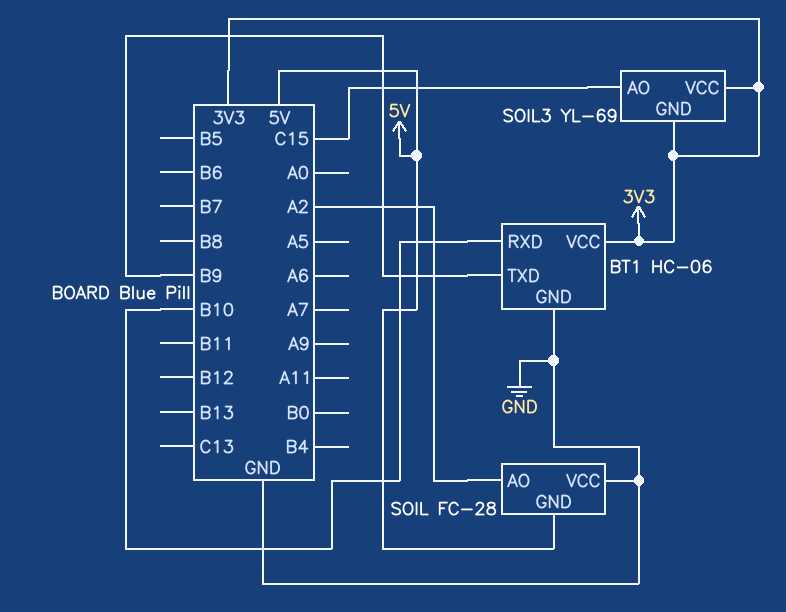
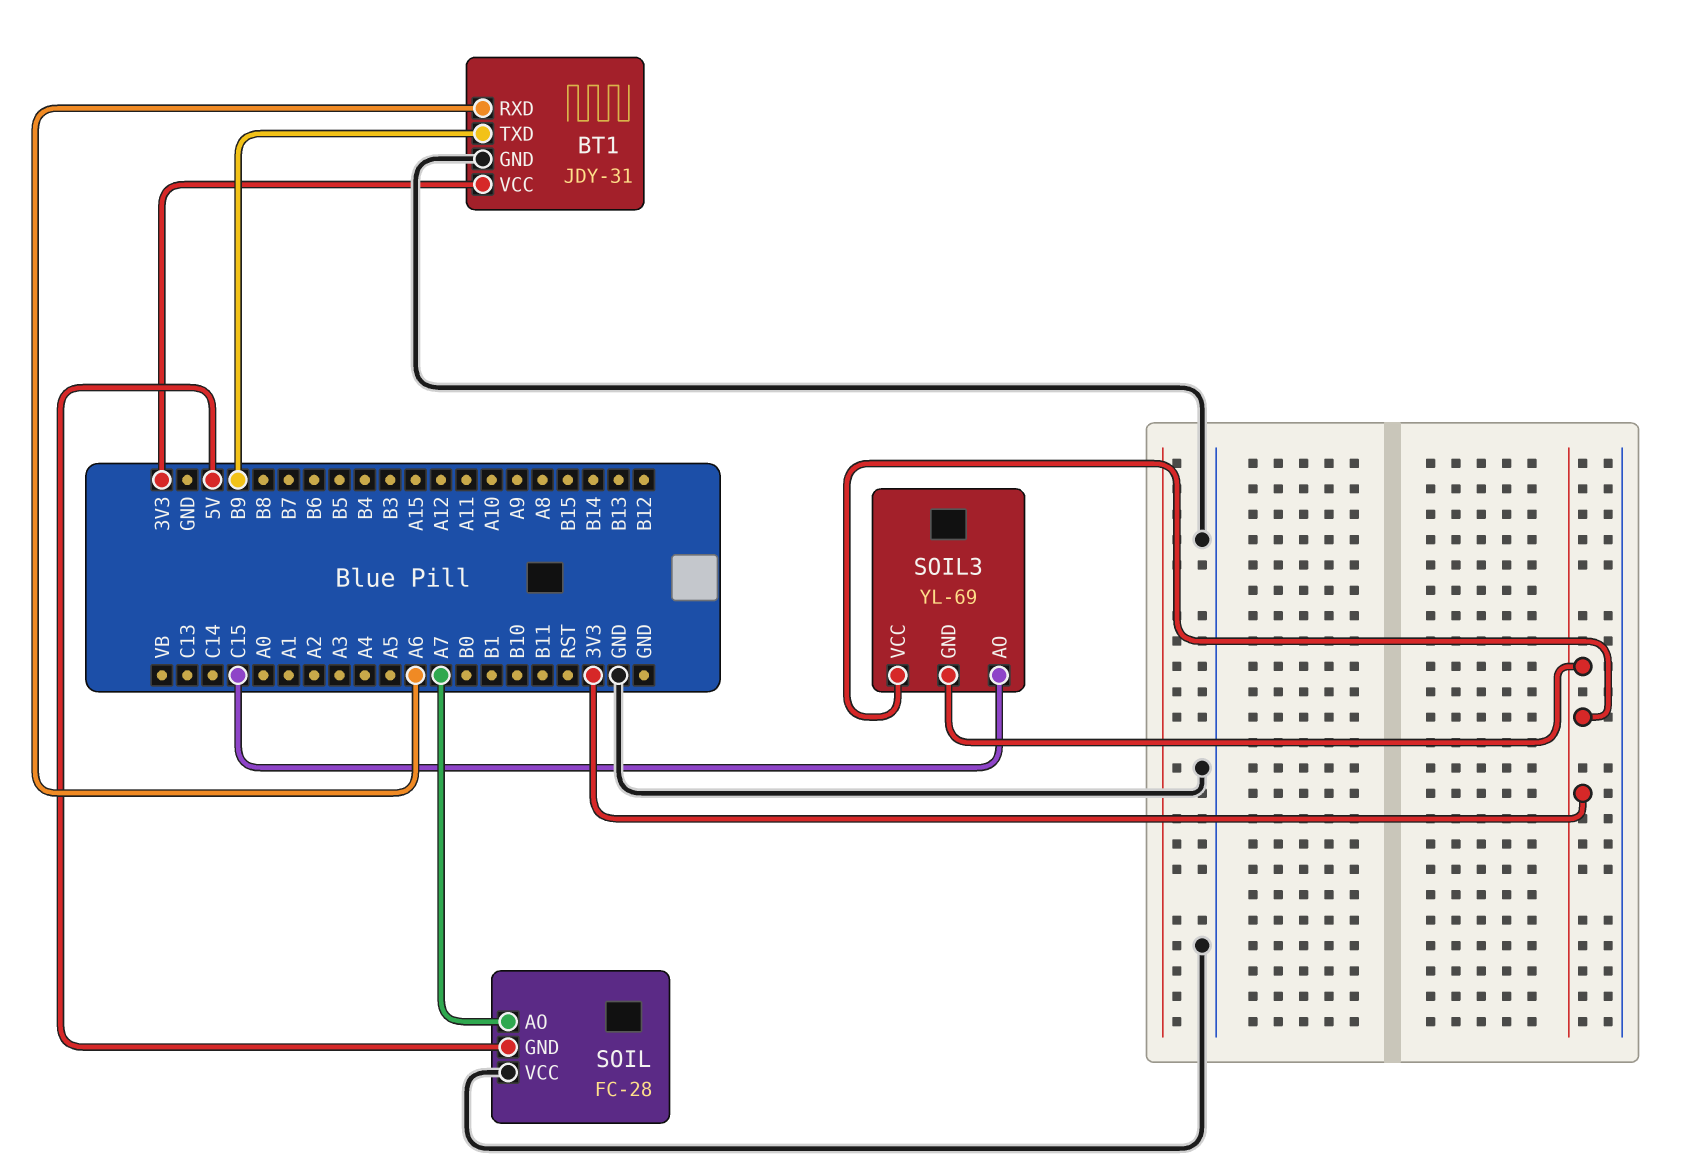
BT1: HC-06 -> JDY-31
BT1 pin RXD: B10 -> A6
SOIL pin AO: A2 -> A7

